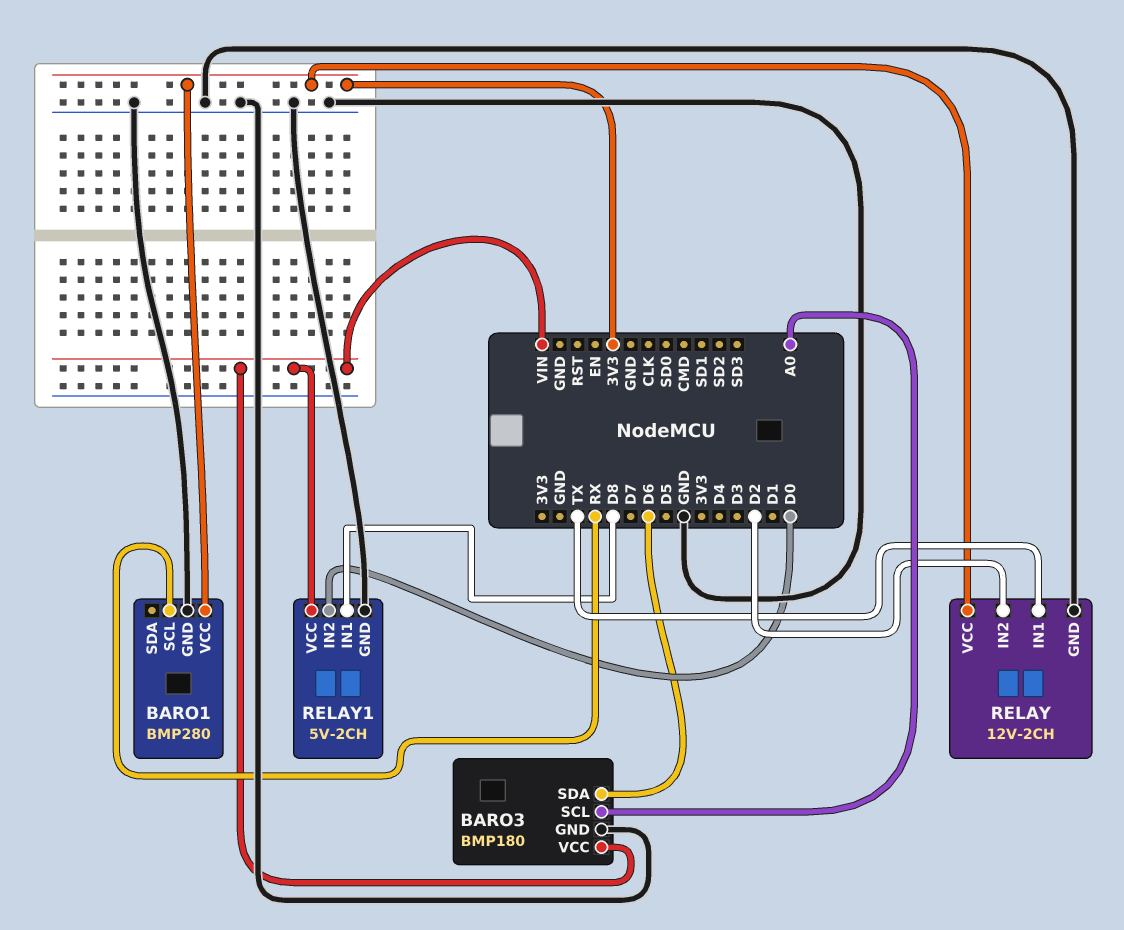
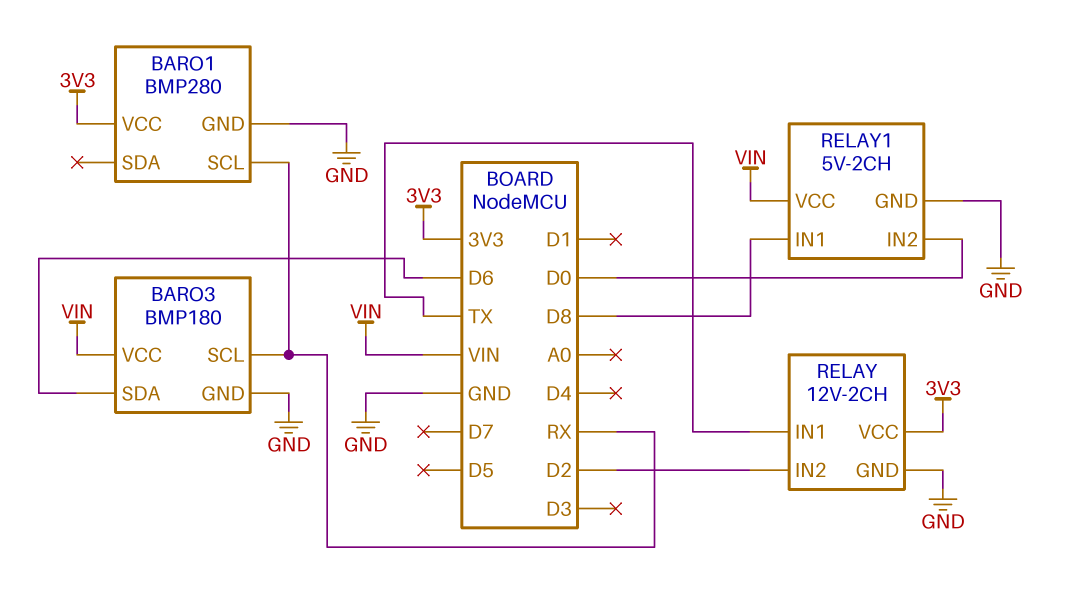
BARO3 pin SCL: A0 -> RX

